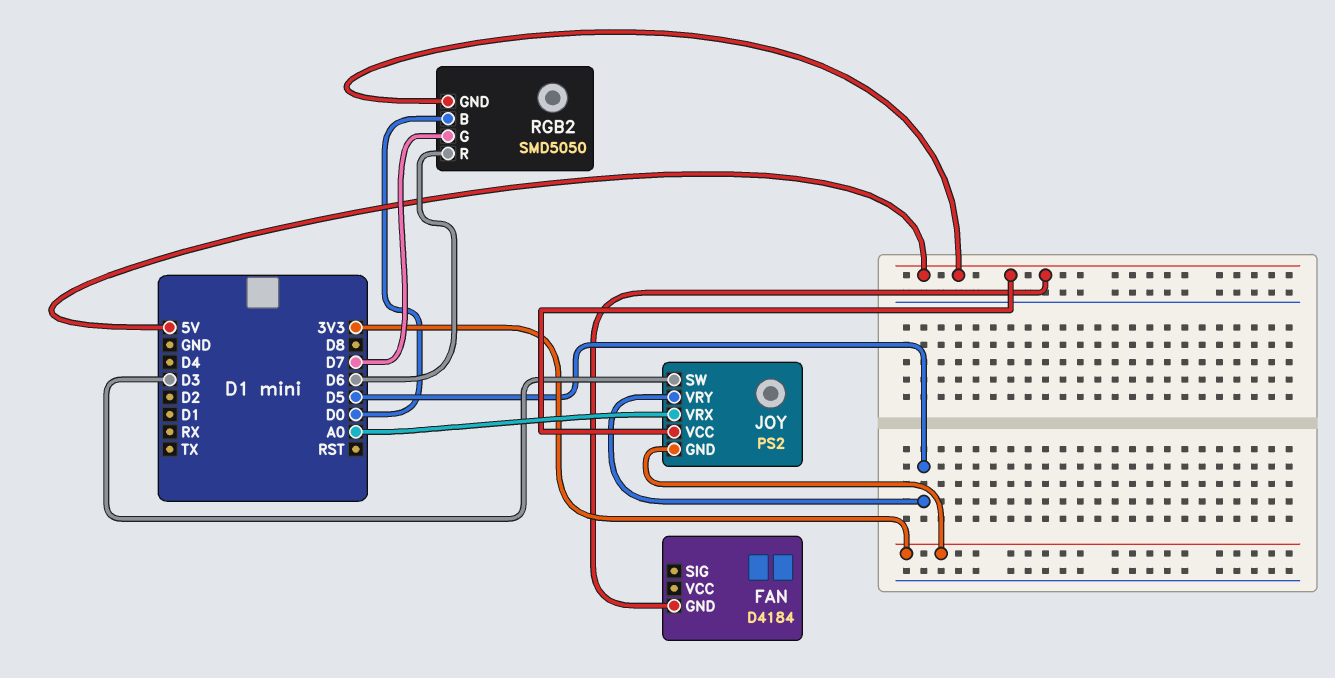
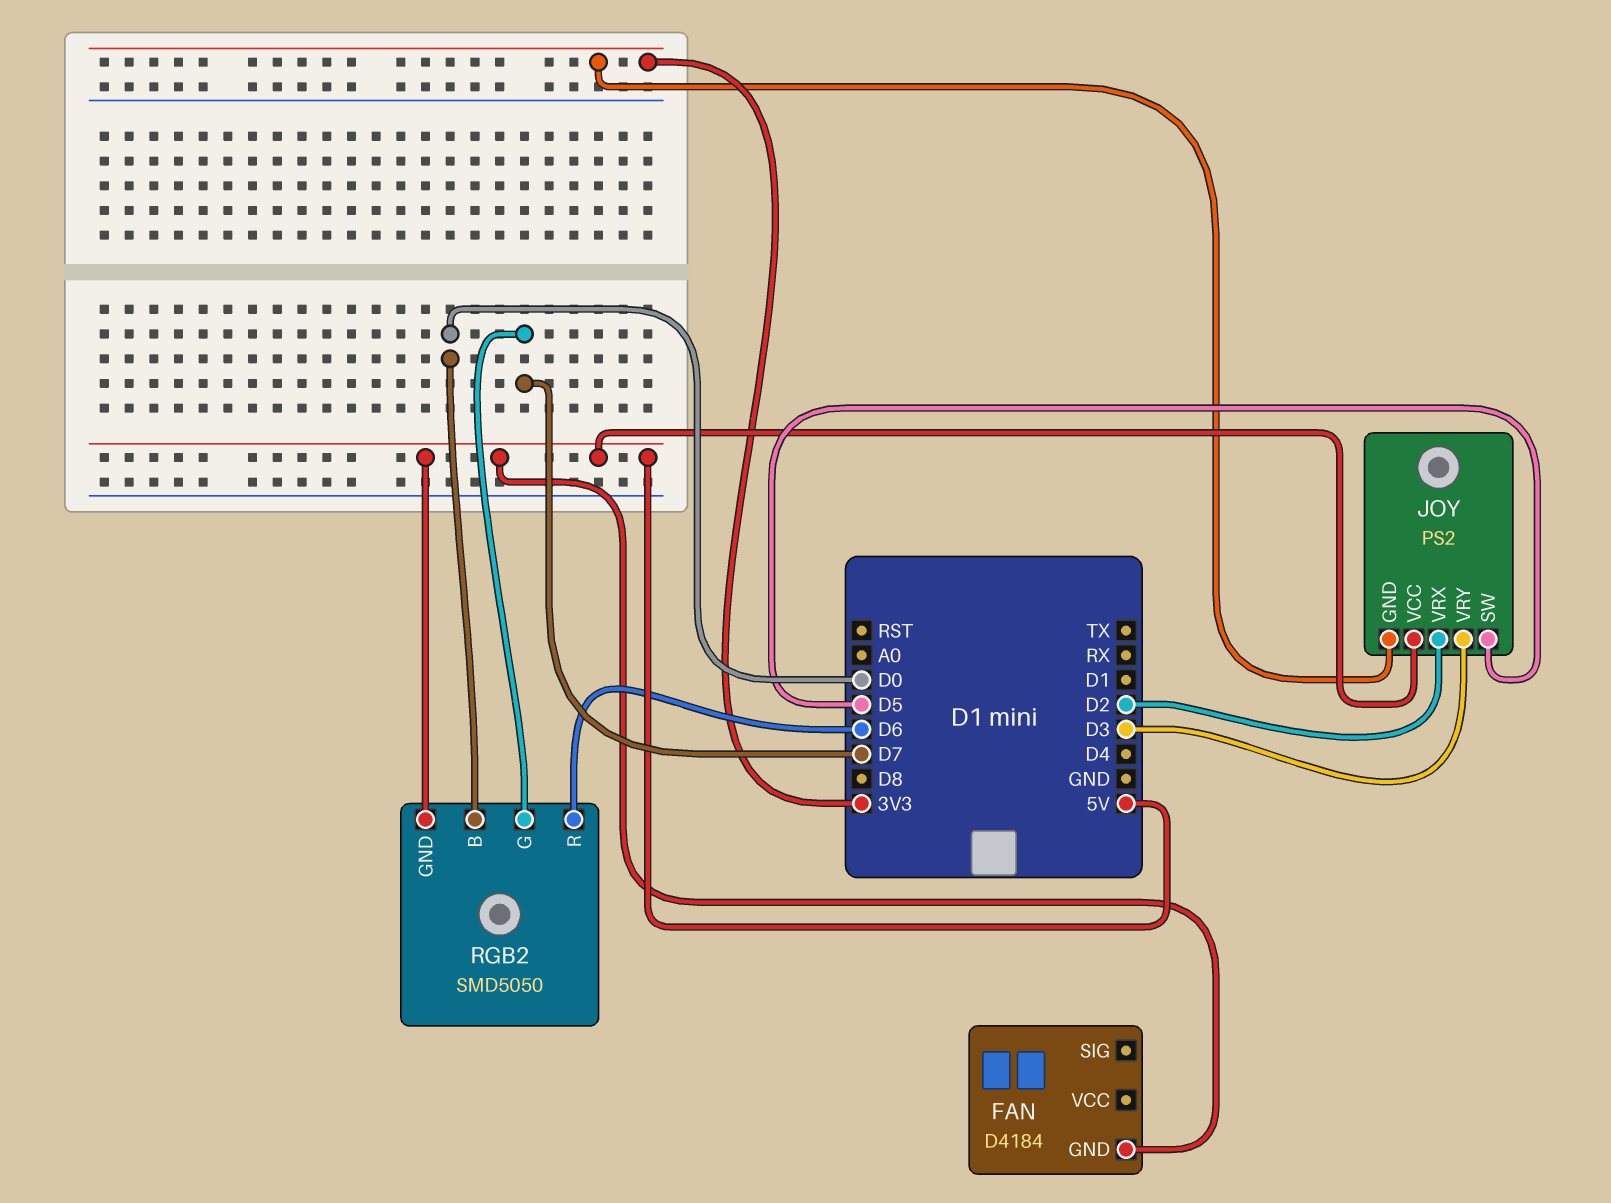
JOY pin SW: D3 -> D5
JOY pin VRX: A0 -> D2
JOY pin VRY: D5 -> D3

